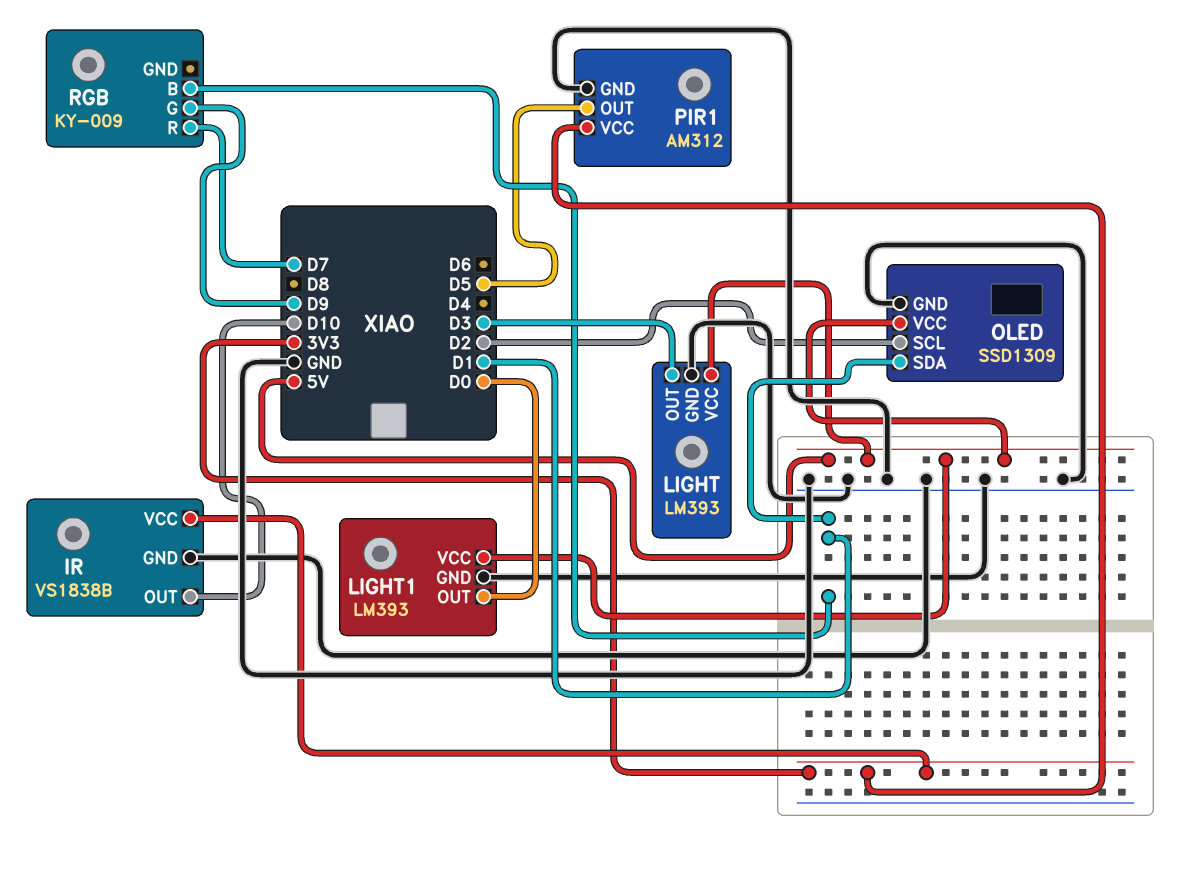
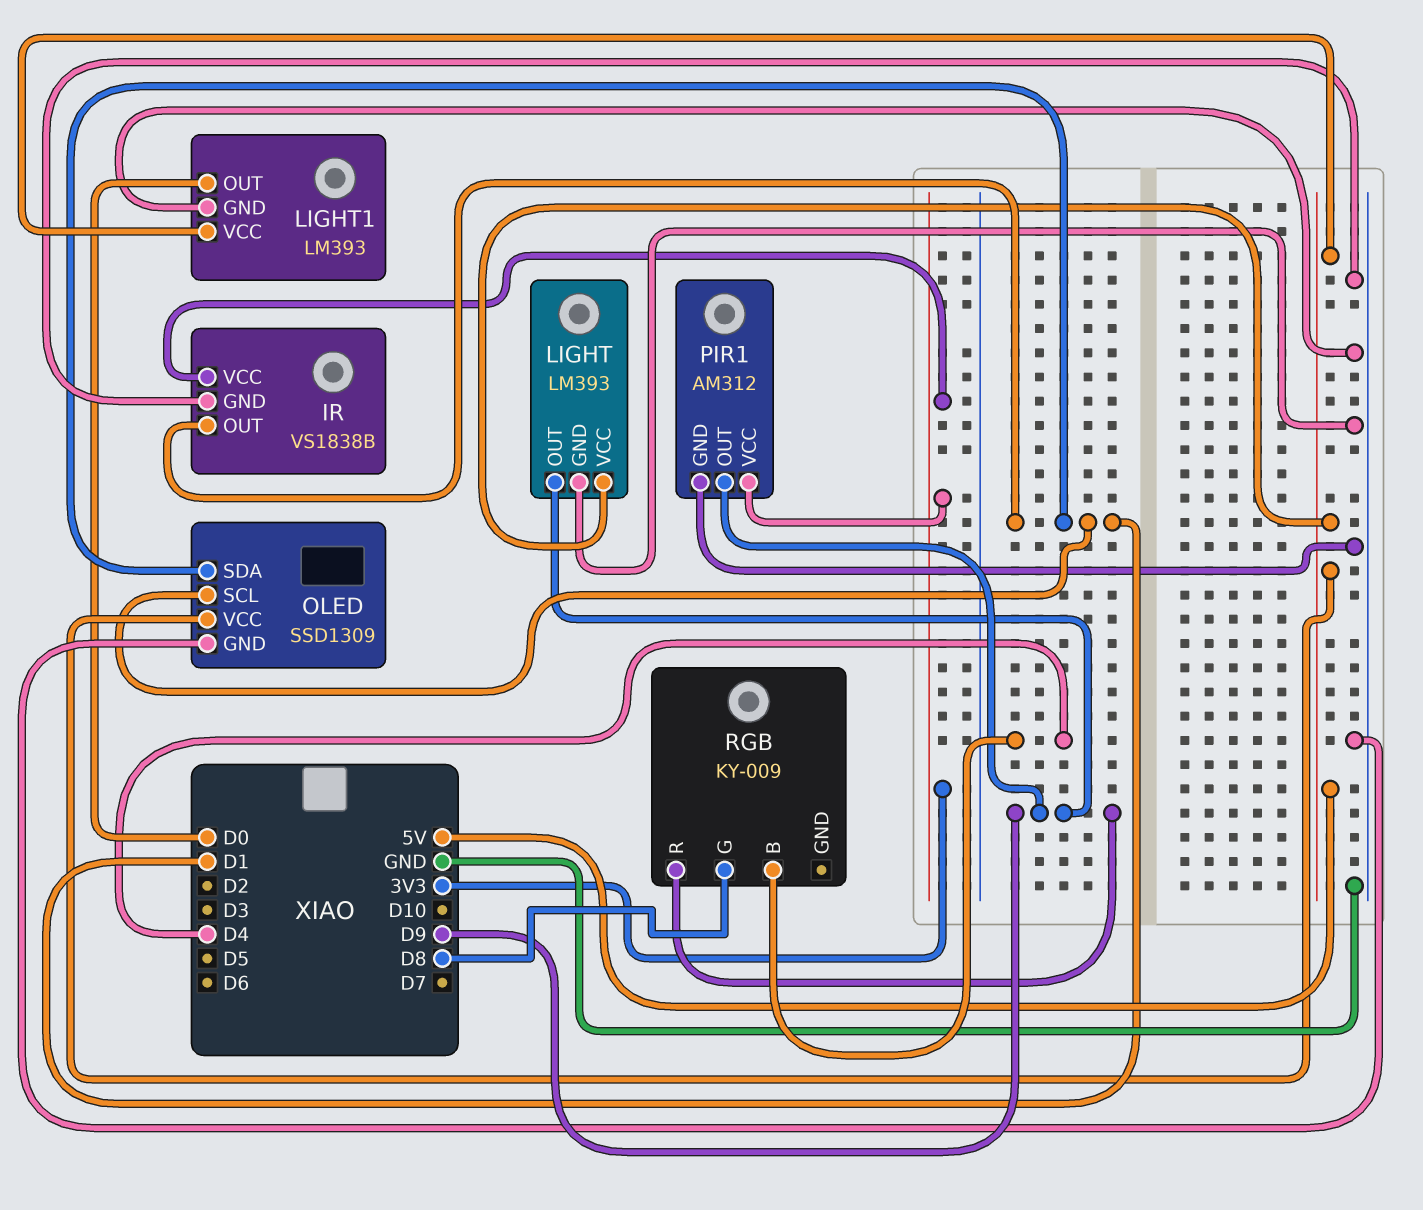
IR pin OUT: D10 -> D1
LIGHT pin OUT: D3 -> D9
OLED pin SCL: D2 -> D1
PIR1 pin OUT: D5 -> D9
RGB pin B: D1 -> D4
RGB pin G: D9 -> D8
RGB pin R: D7 -> D9

